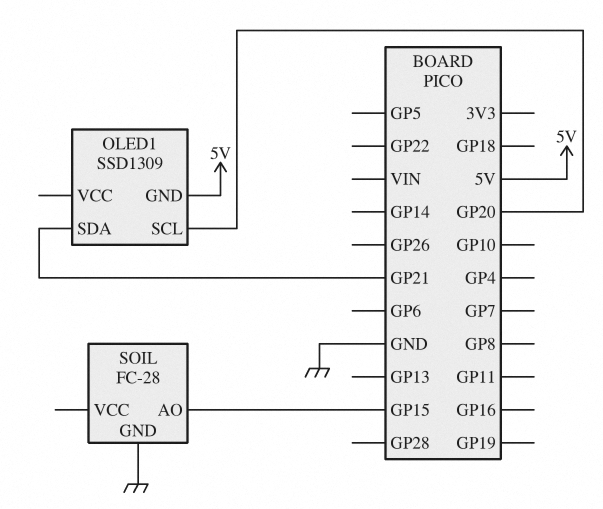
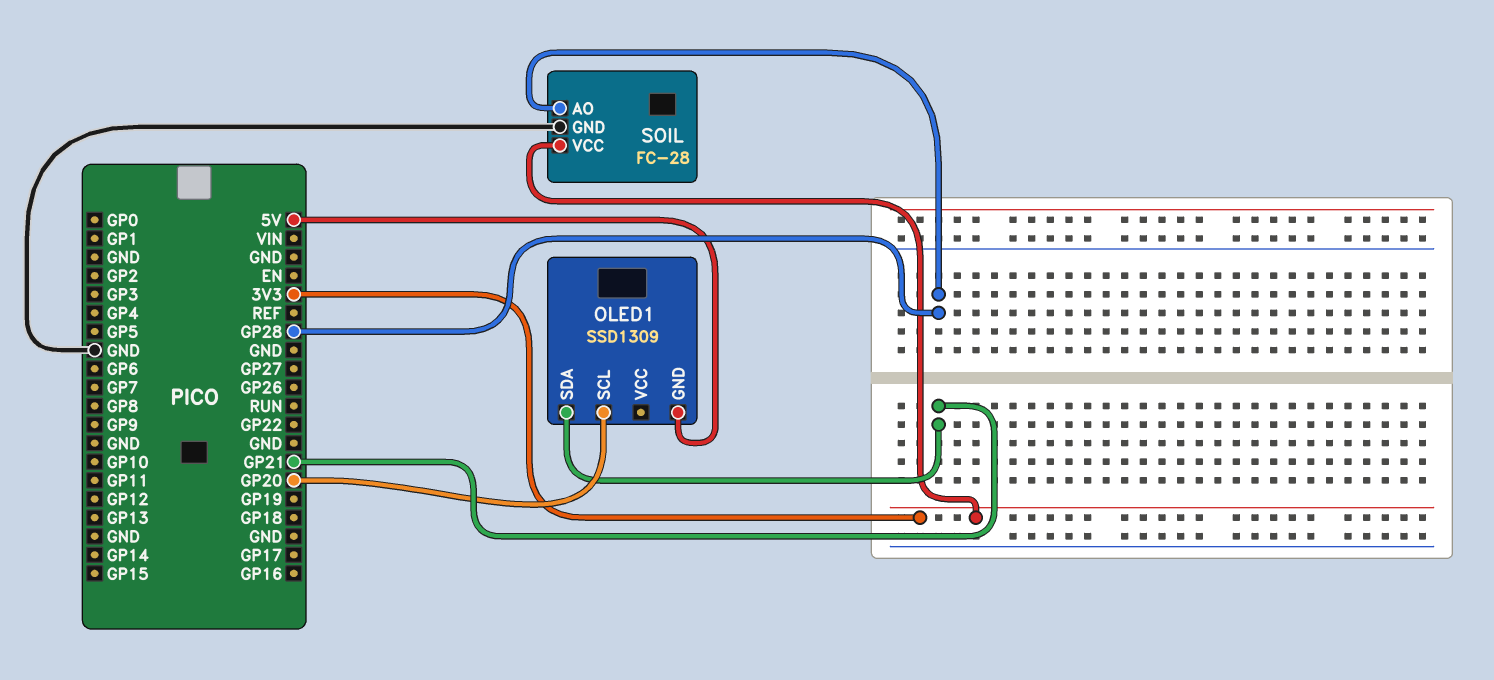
SOIL pin AO: GP15 -> GP28
SOIL pin VCC: none -> 3V3

